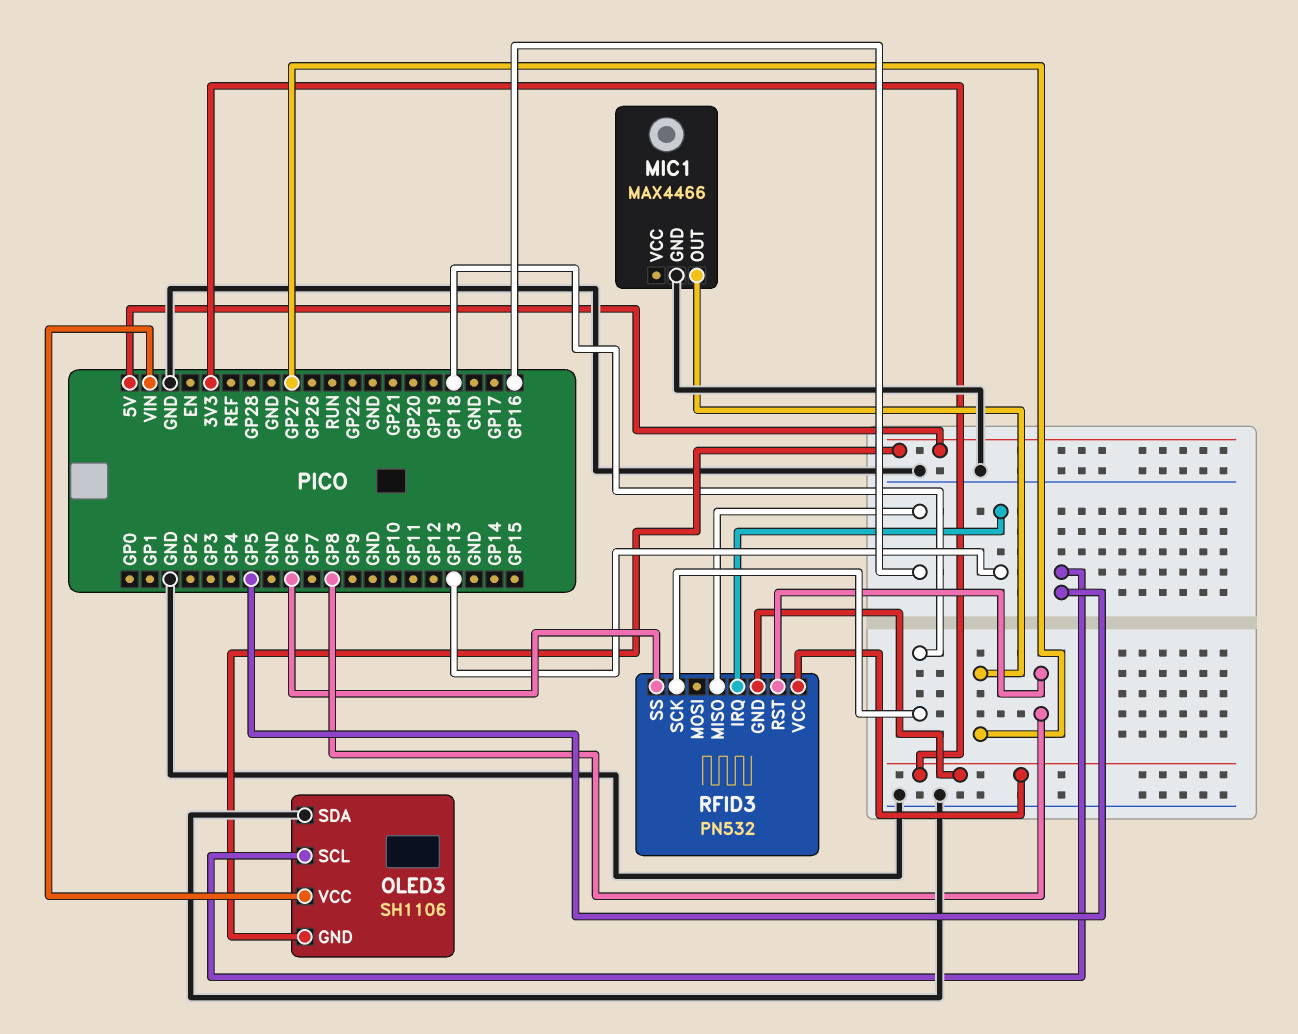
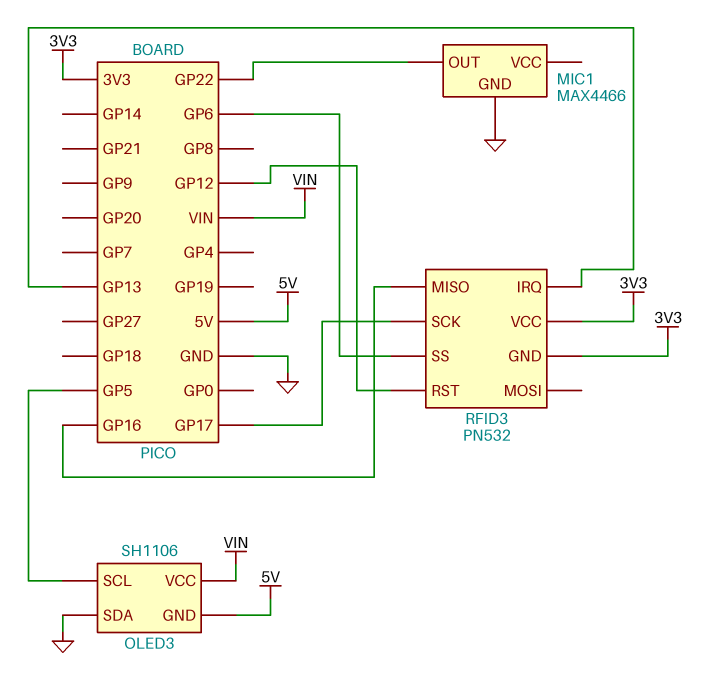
MIC1 pin OUT: GP27 -> GP22
RFID3 pin RST: GP8 -> GP12
RFID3 pin SCK: GP18 -> GP17

